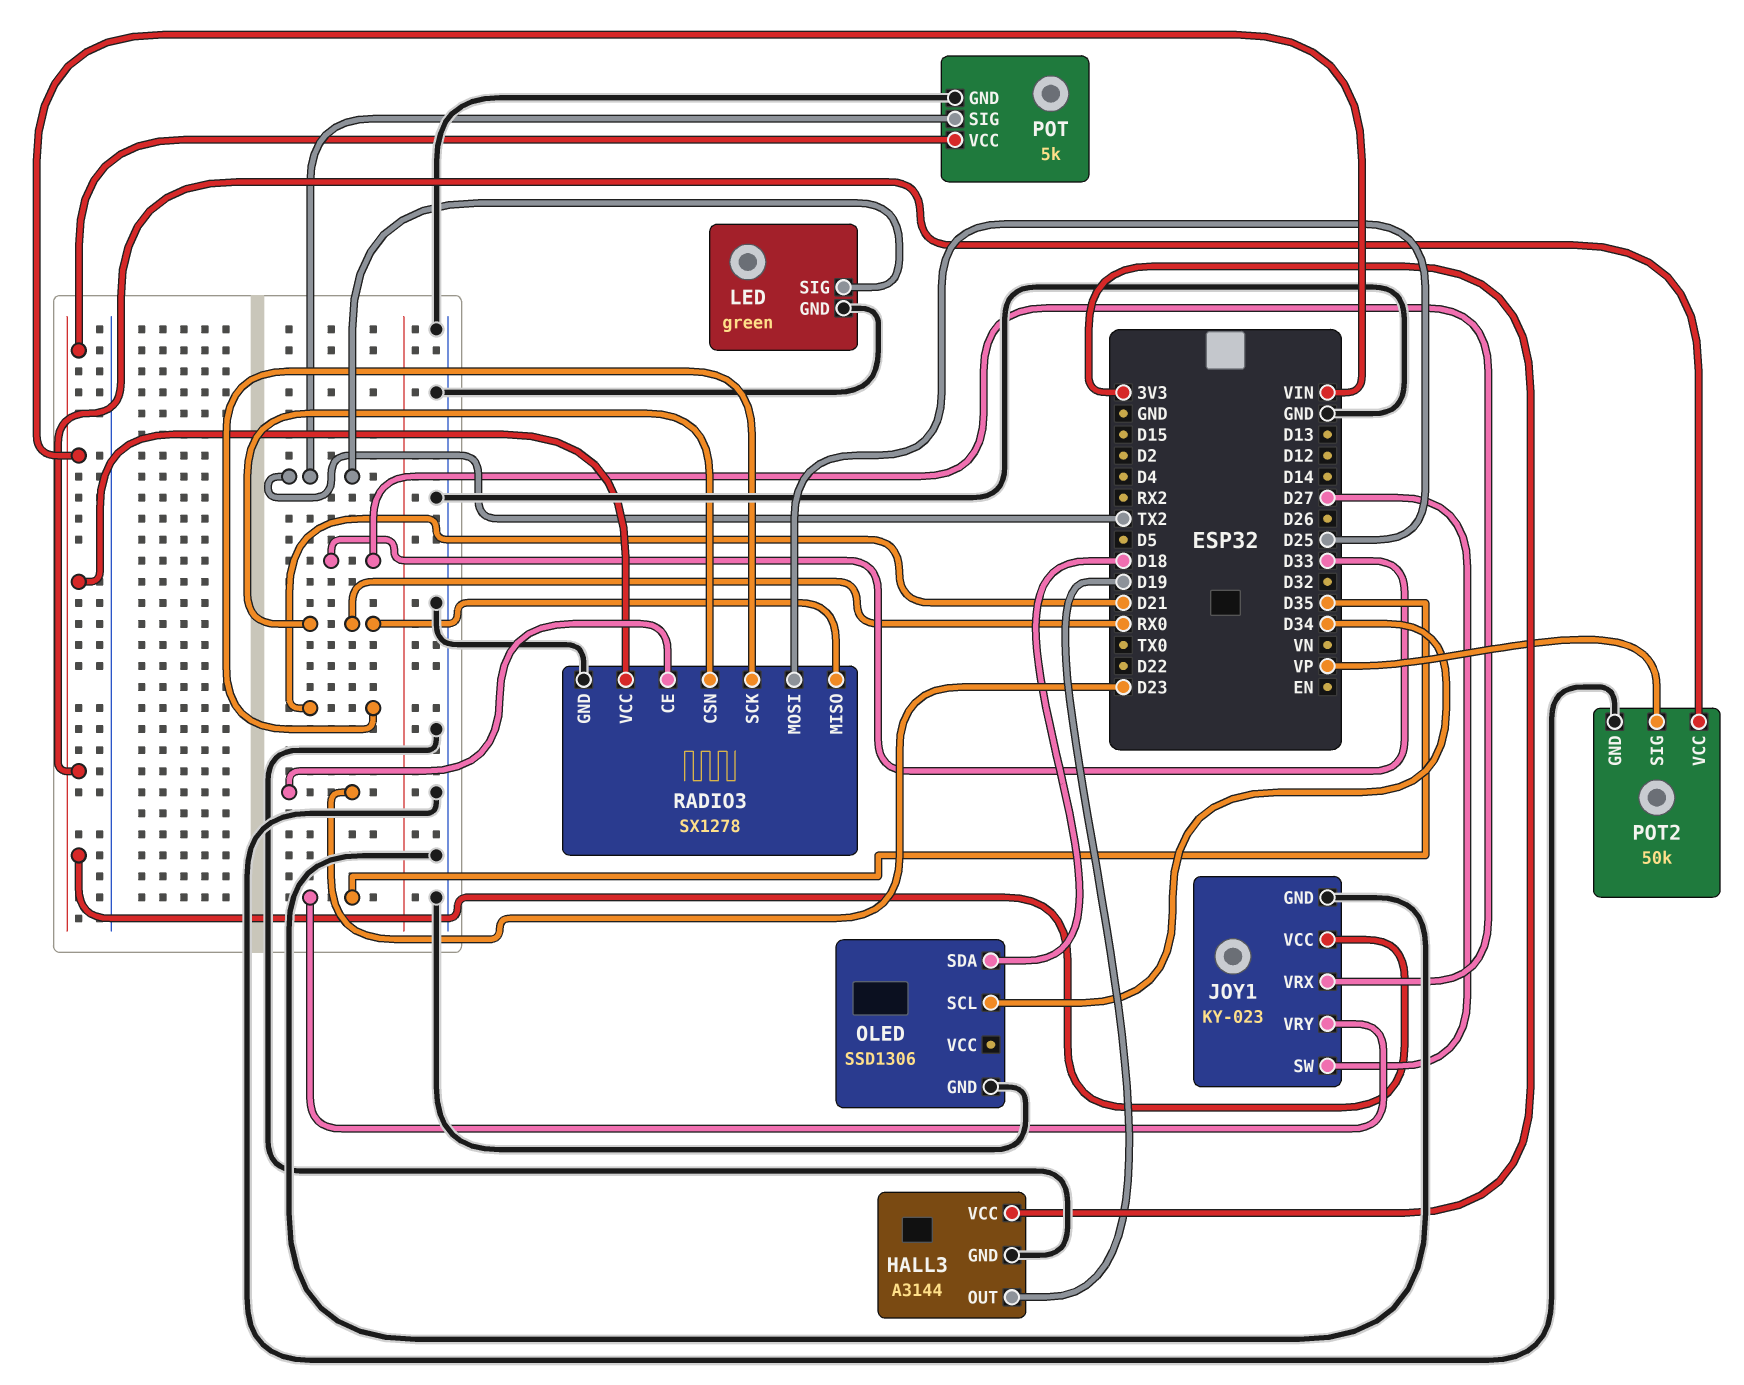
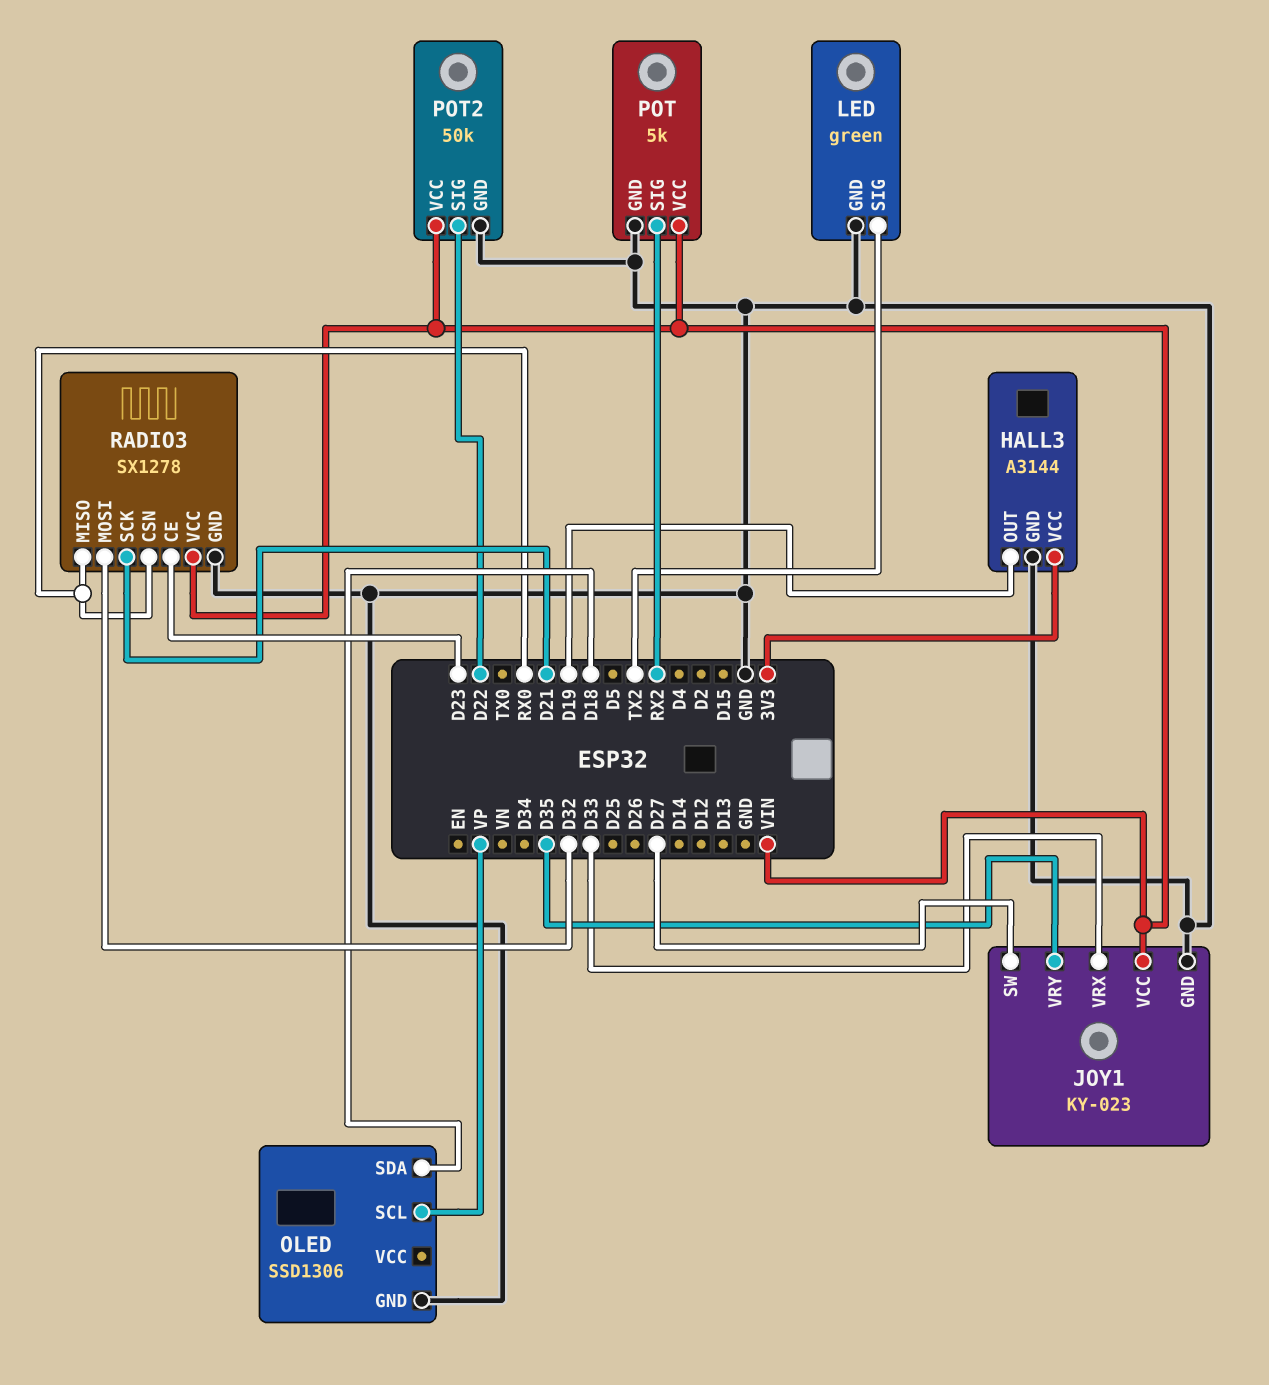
OLED pin SCL: D34 -> VP
POT pin SIG: TX2 -> RX2
POT2 pin SIG: VP -> D22
RADIO3 pin MOSI: D25 -> D32

